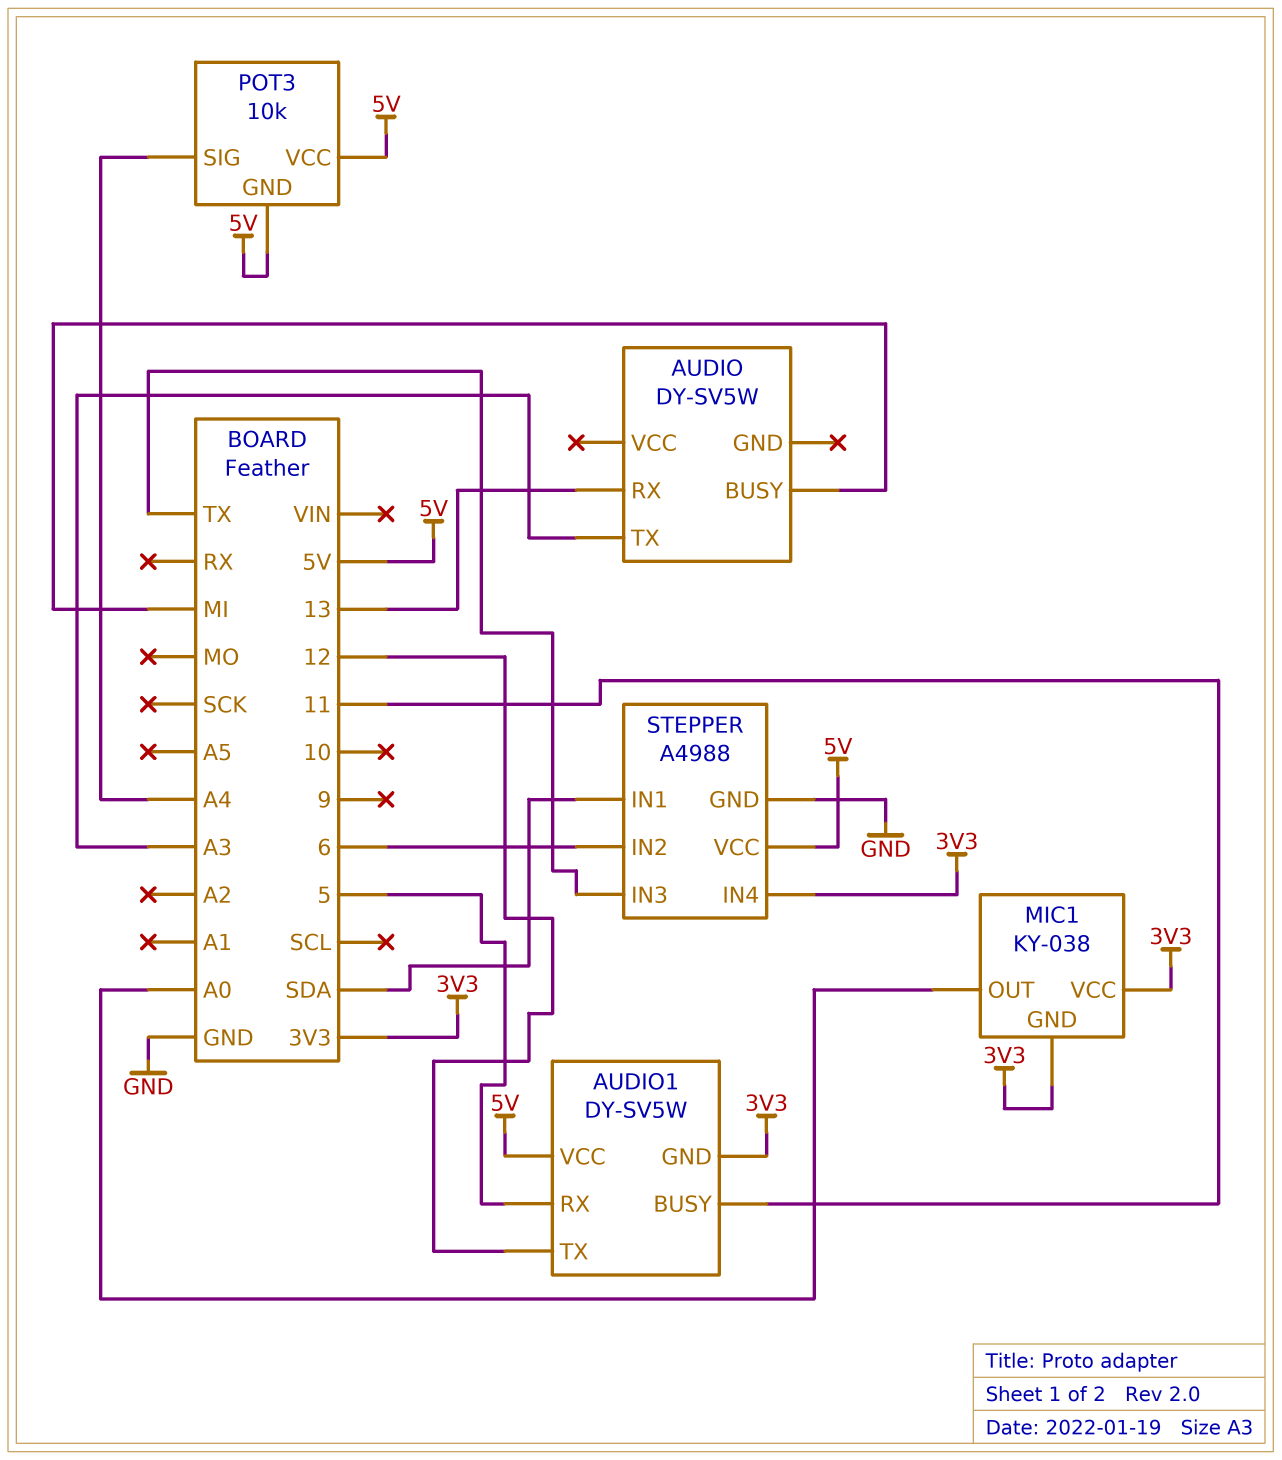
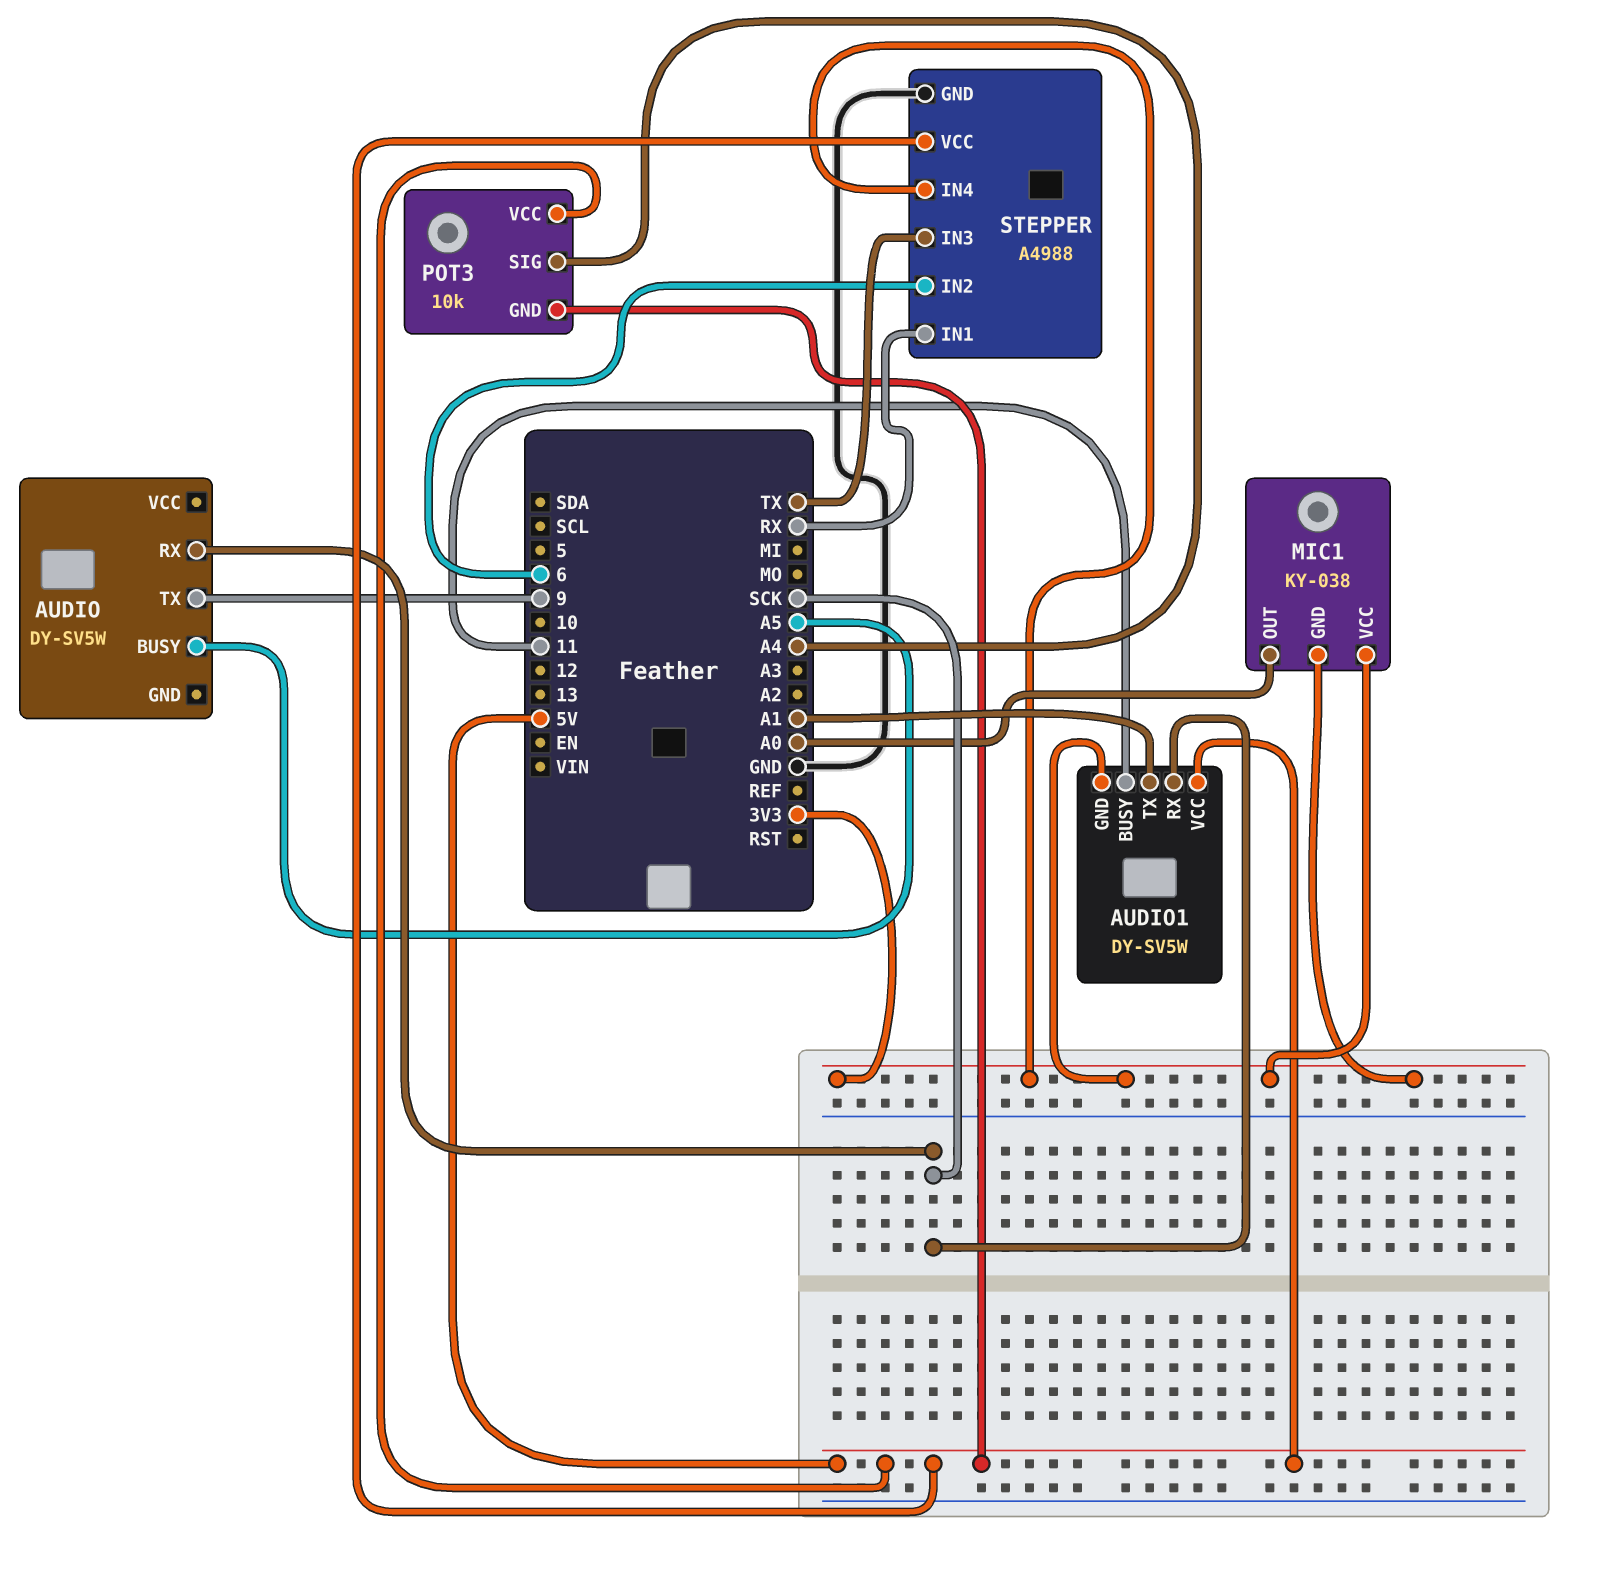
AUDIO pin BUSY: MI -> A5
AUDIO pin RX: 13 -> SCK
AUDIO pin TX: A3 -> 9
AUDIO1 pin RX: 5 -> SCK
AUDIO1 pin TX: 12 -> A1
STEPPER pin IN1: SDA -> RX

